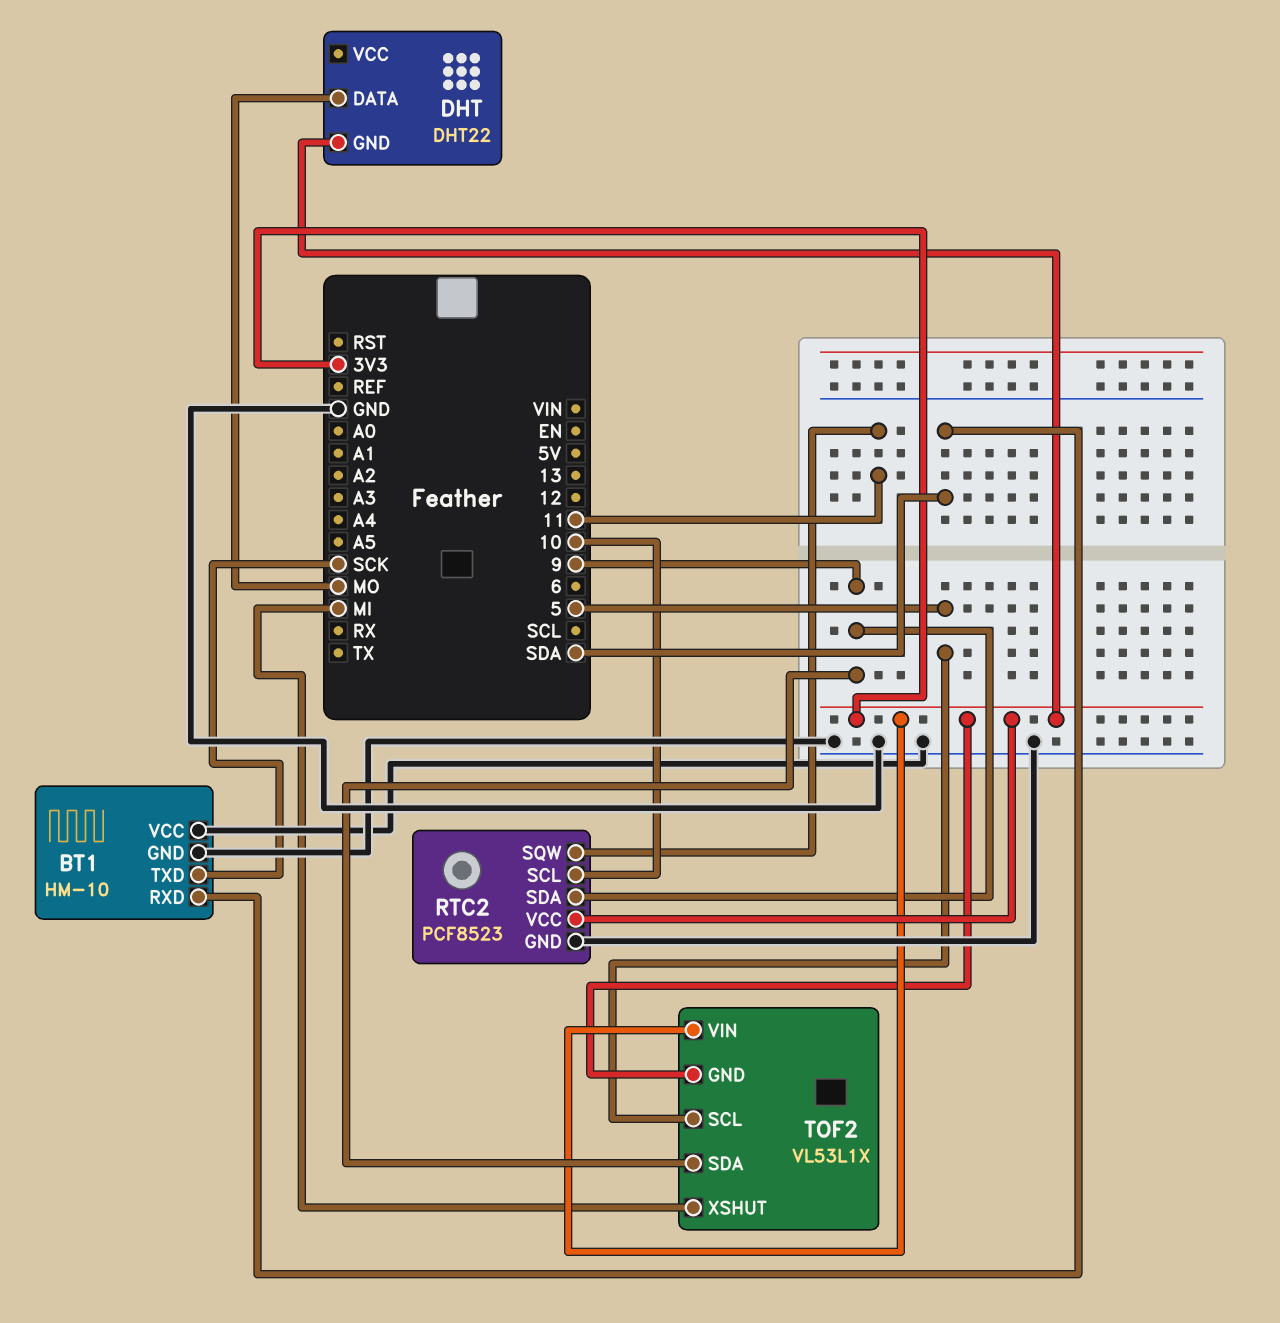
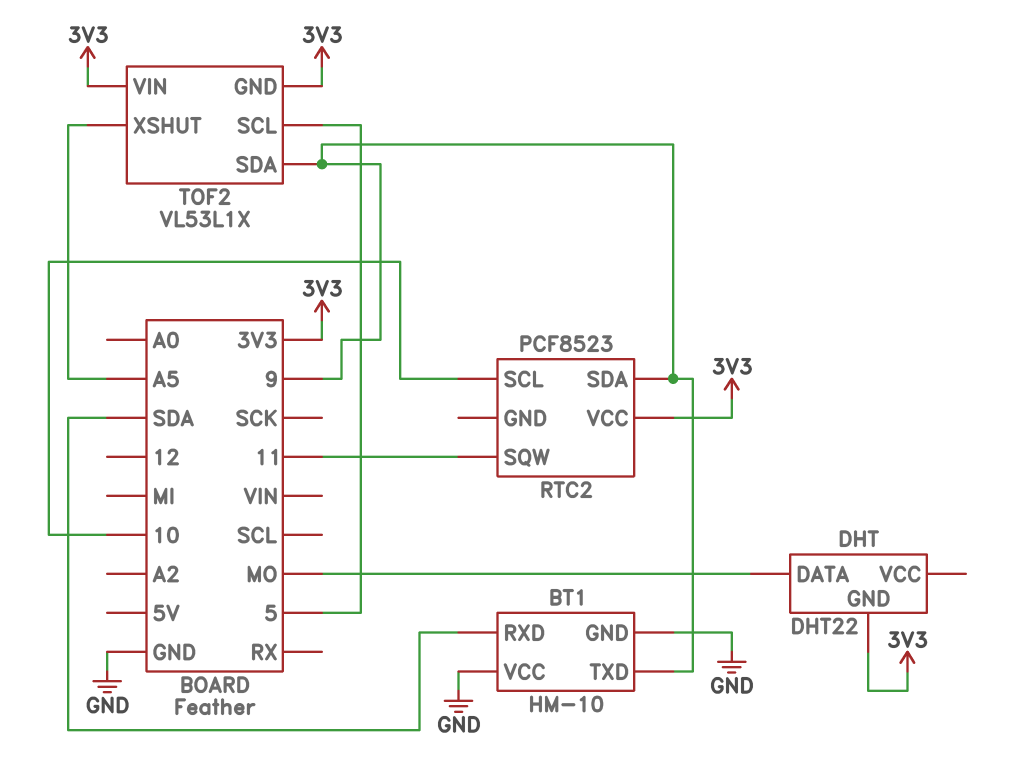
BT1 pin TXD: SCK -> 9
RTC2 pin GND: GND -> none
TOF2 pin XSHUT: MI -> A5

